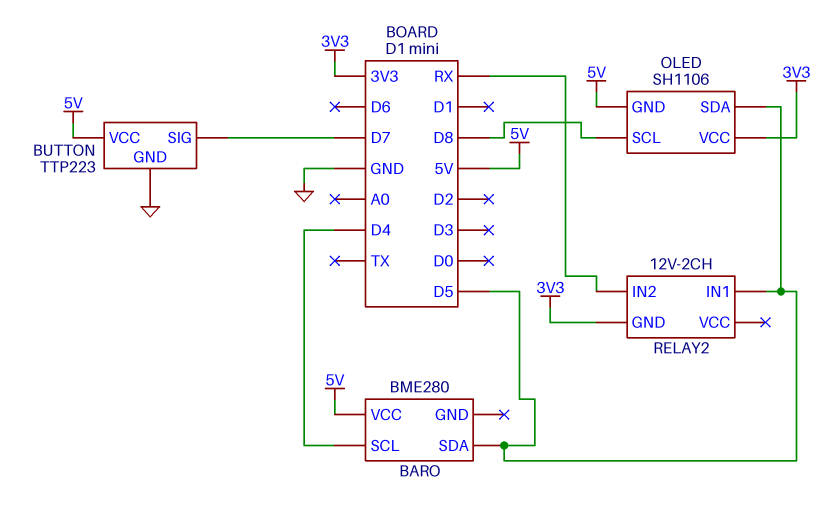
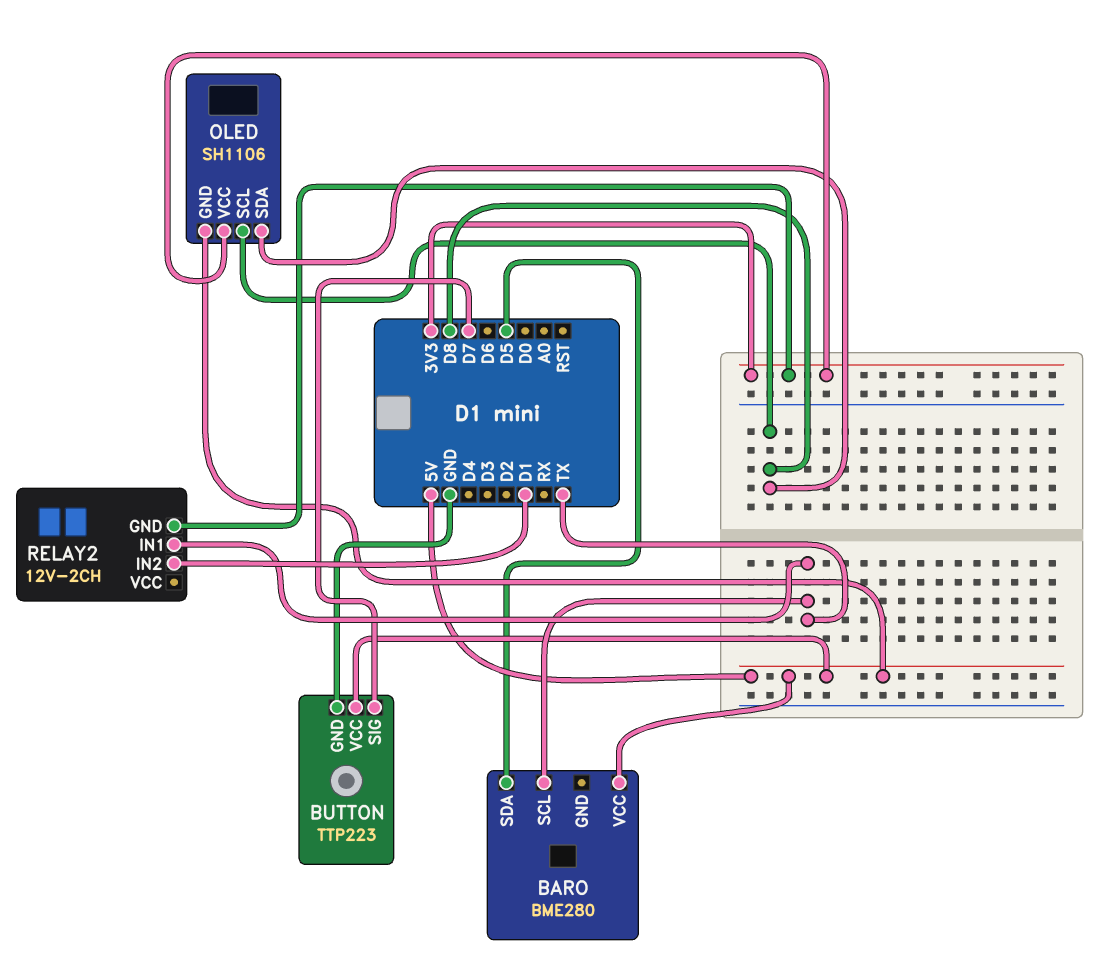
BARO pin SCL: D4 -> TX
OLED pin SDA: D5 -> D8
RELAY2 pin IN1: D5 -> TX
RELAY2 pin IN2: RX -> D1

